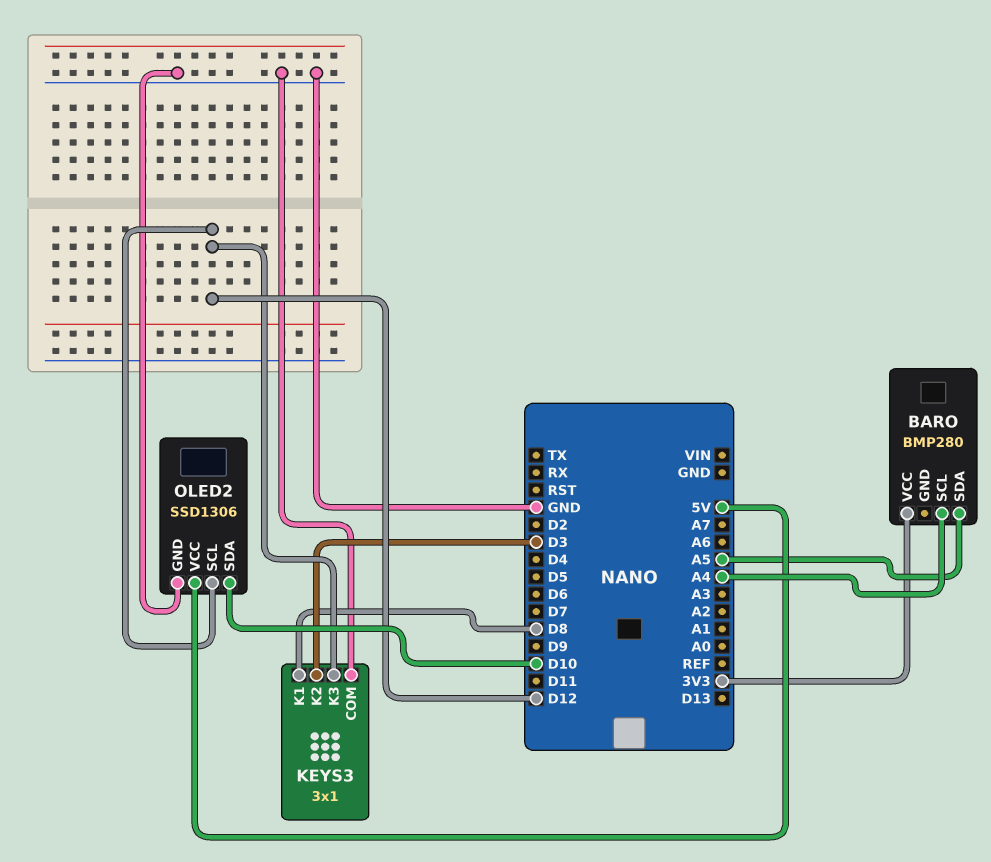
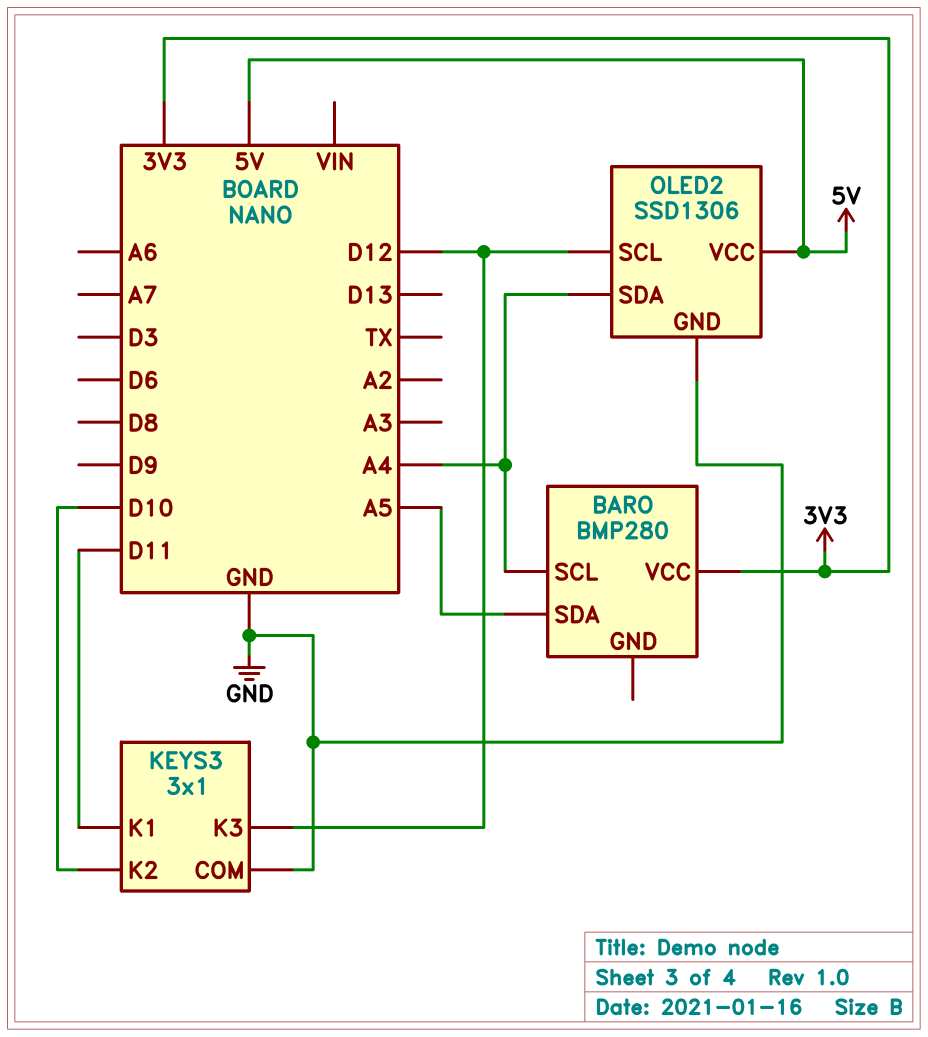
KEYS3 pin K1: D8 -> D11
KEYS3 pin K2: D3 -> D10
OLED2 pin SDA: D10 -> A4

